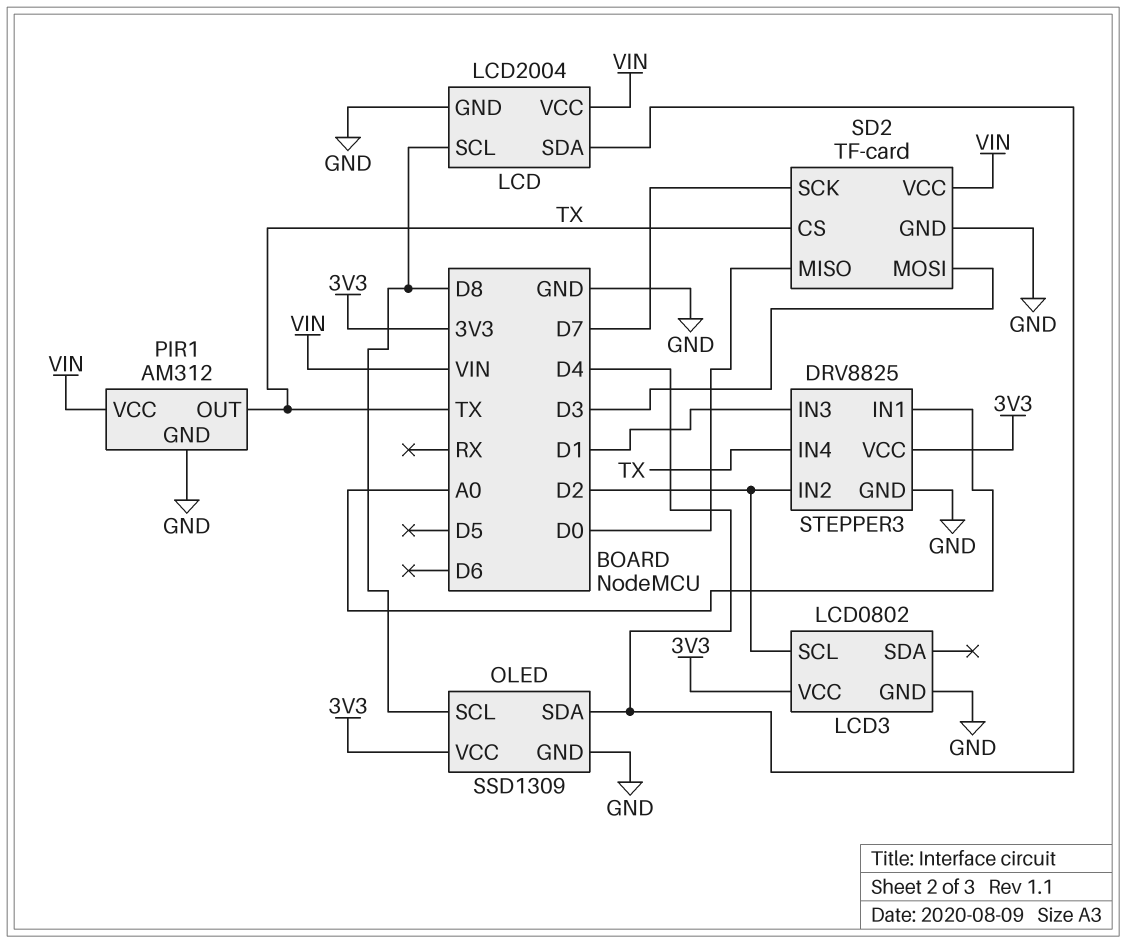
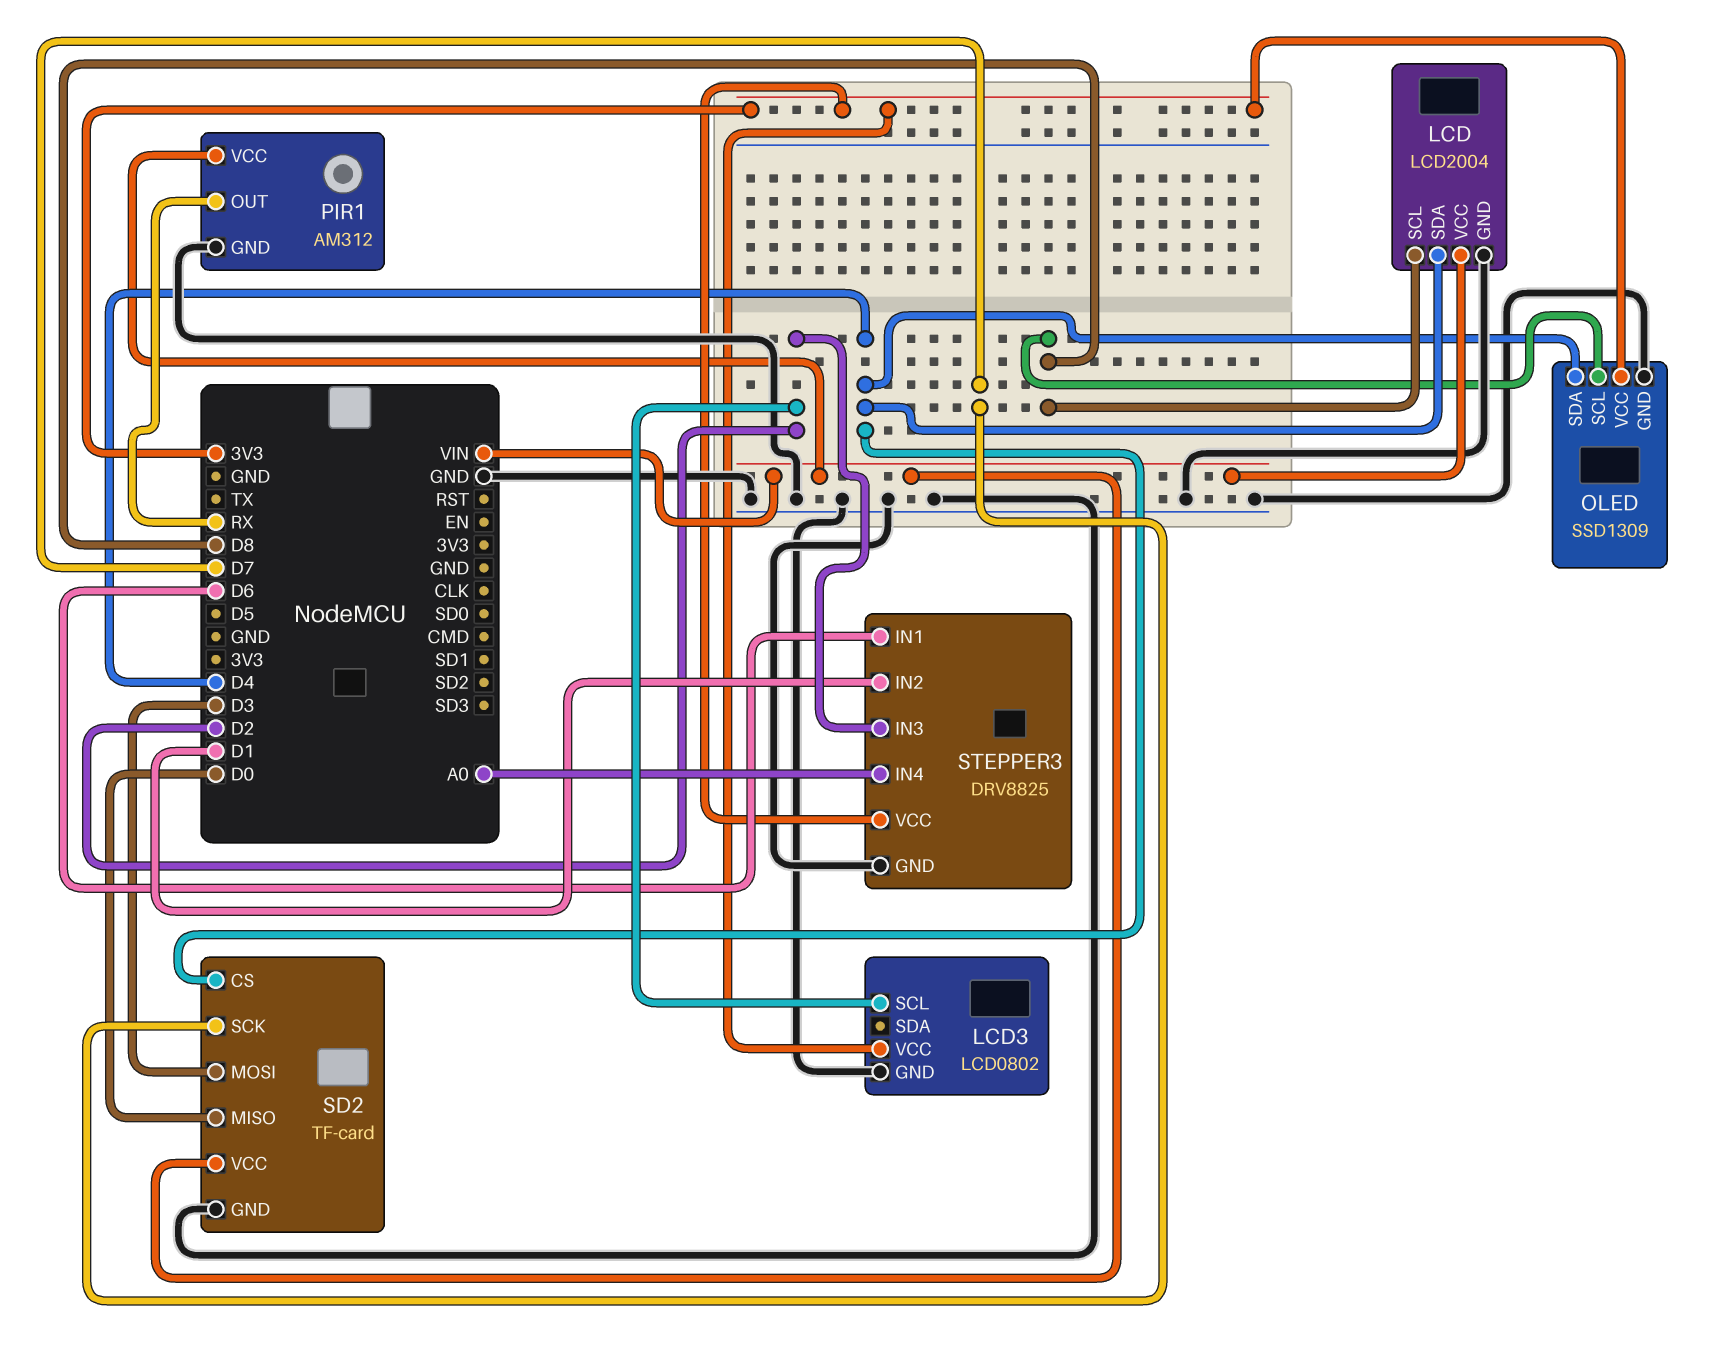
PIR1 pin OUT: TX -> RX
SD2 pin CS: TX -> D4
STEPPER3 pin IN1: A0 -> D6
STEPPER3 pin IN2: D2 -> D1
STEPPER3 pin IN3: D1 -> D2
STEPPER3 pin IN4: TX -> A0

